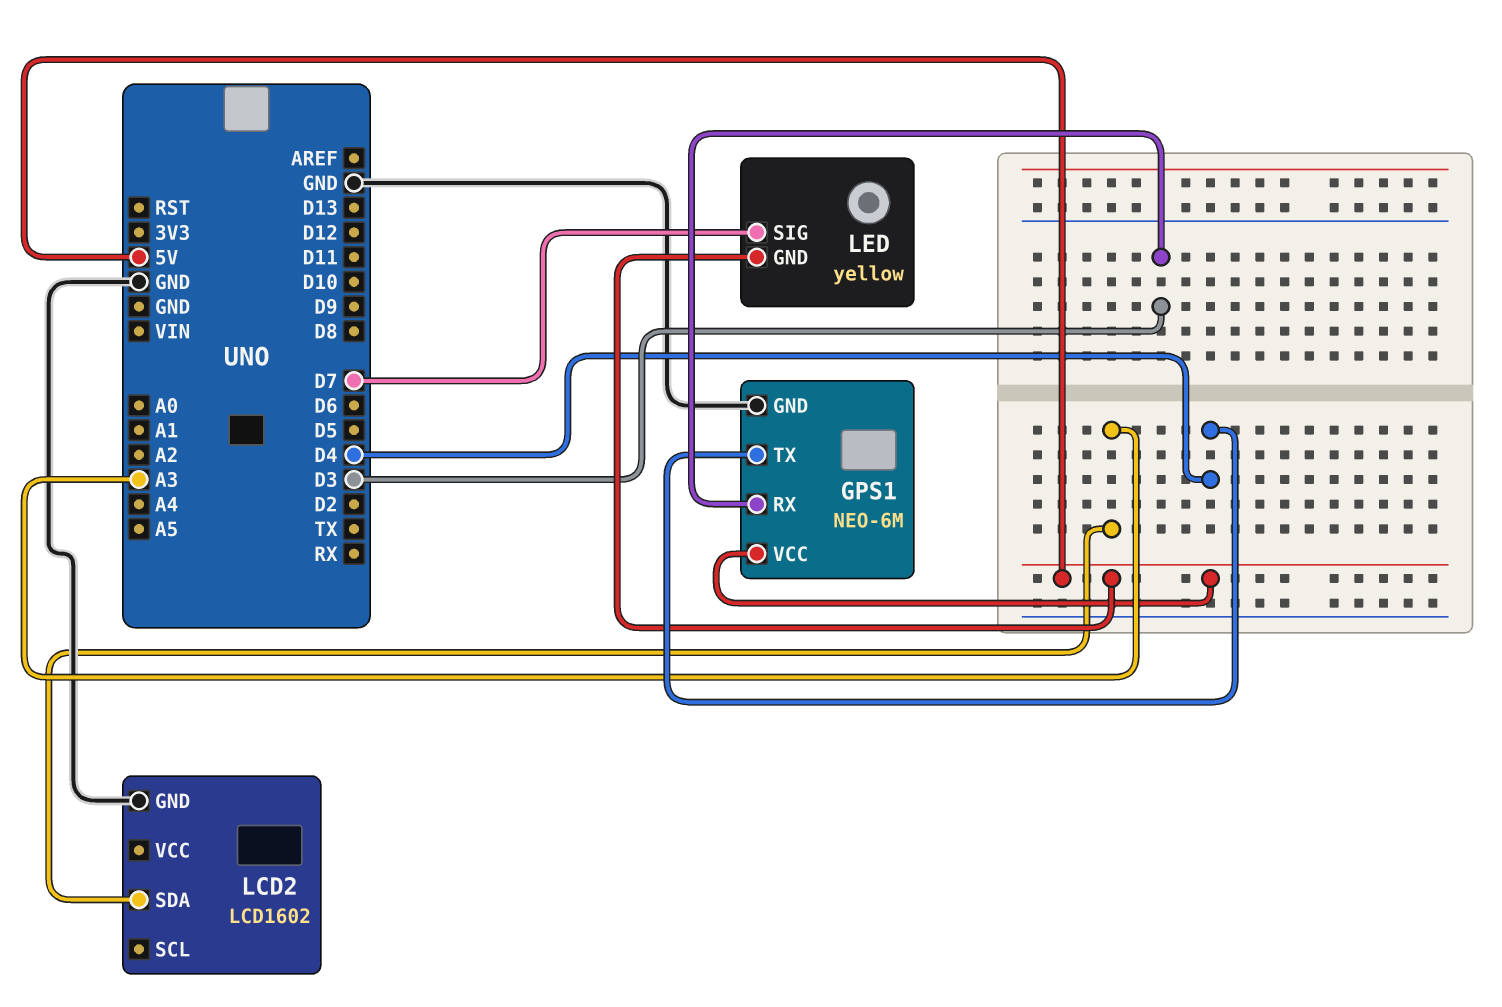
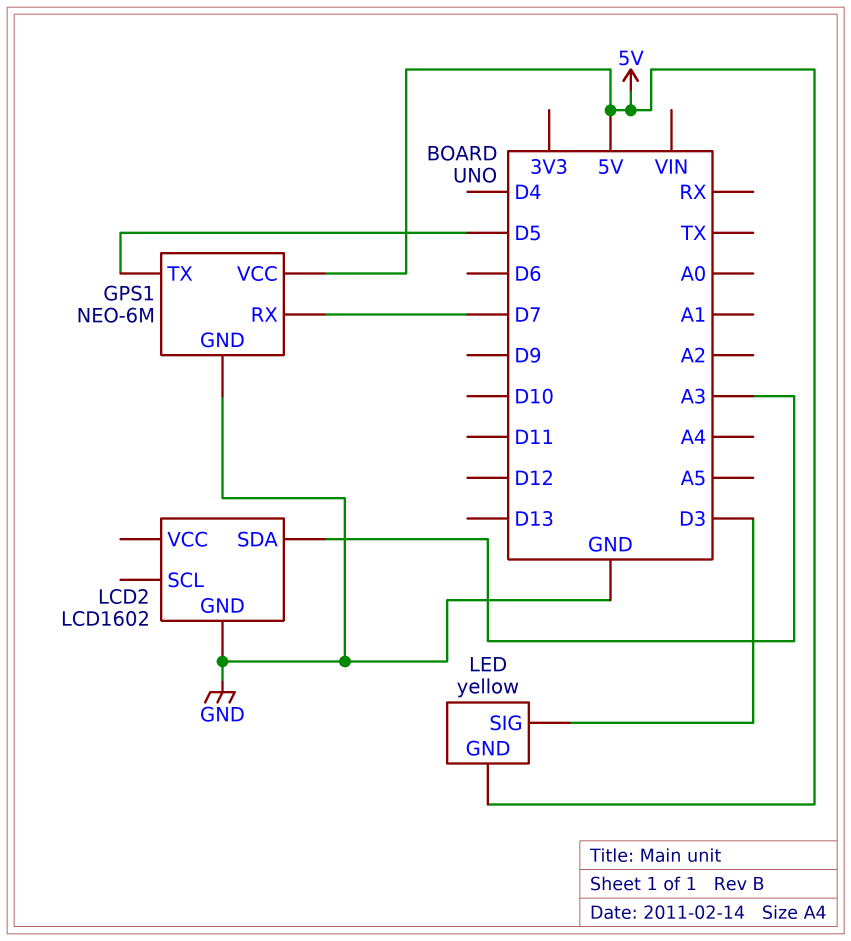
GPS1 pin RX: D3 -> D7
GPS1 pin TX: D4 -> D5
LED pin SIG: D7 -> D3

